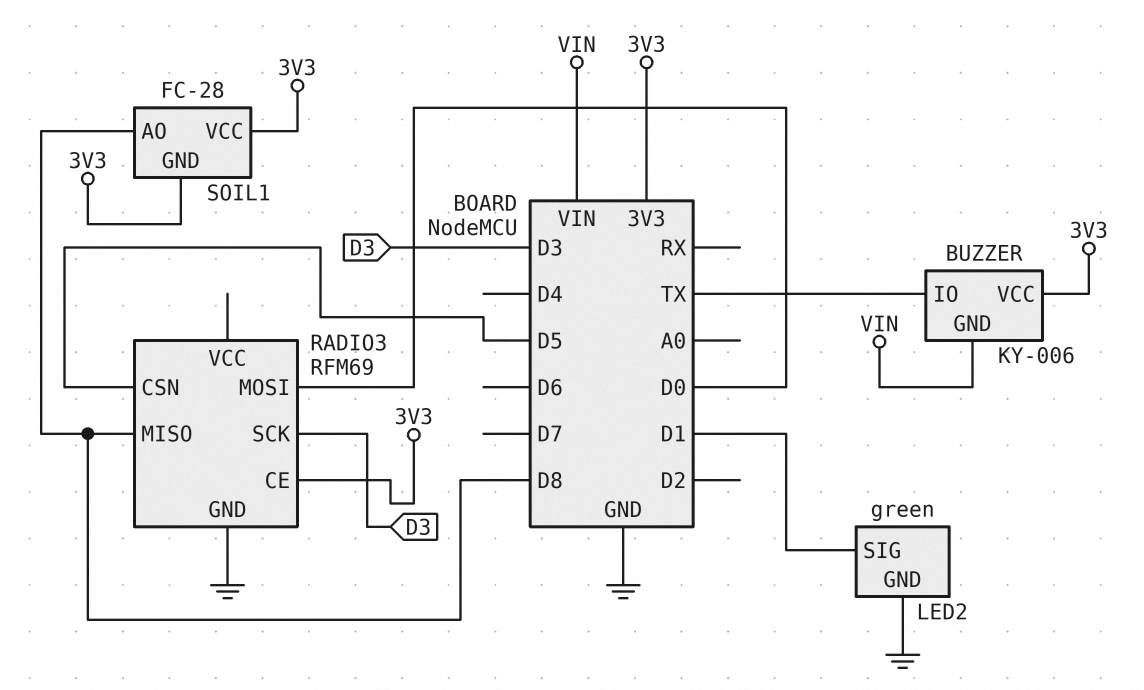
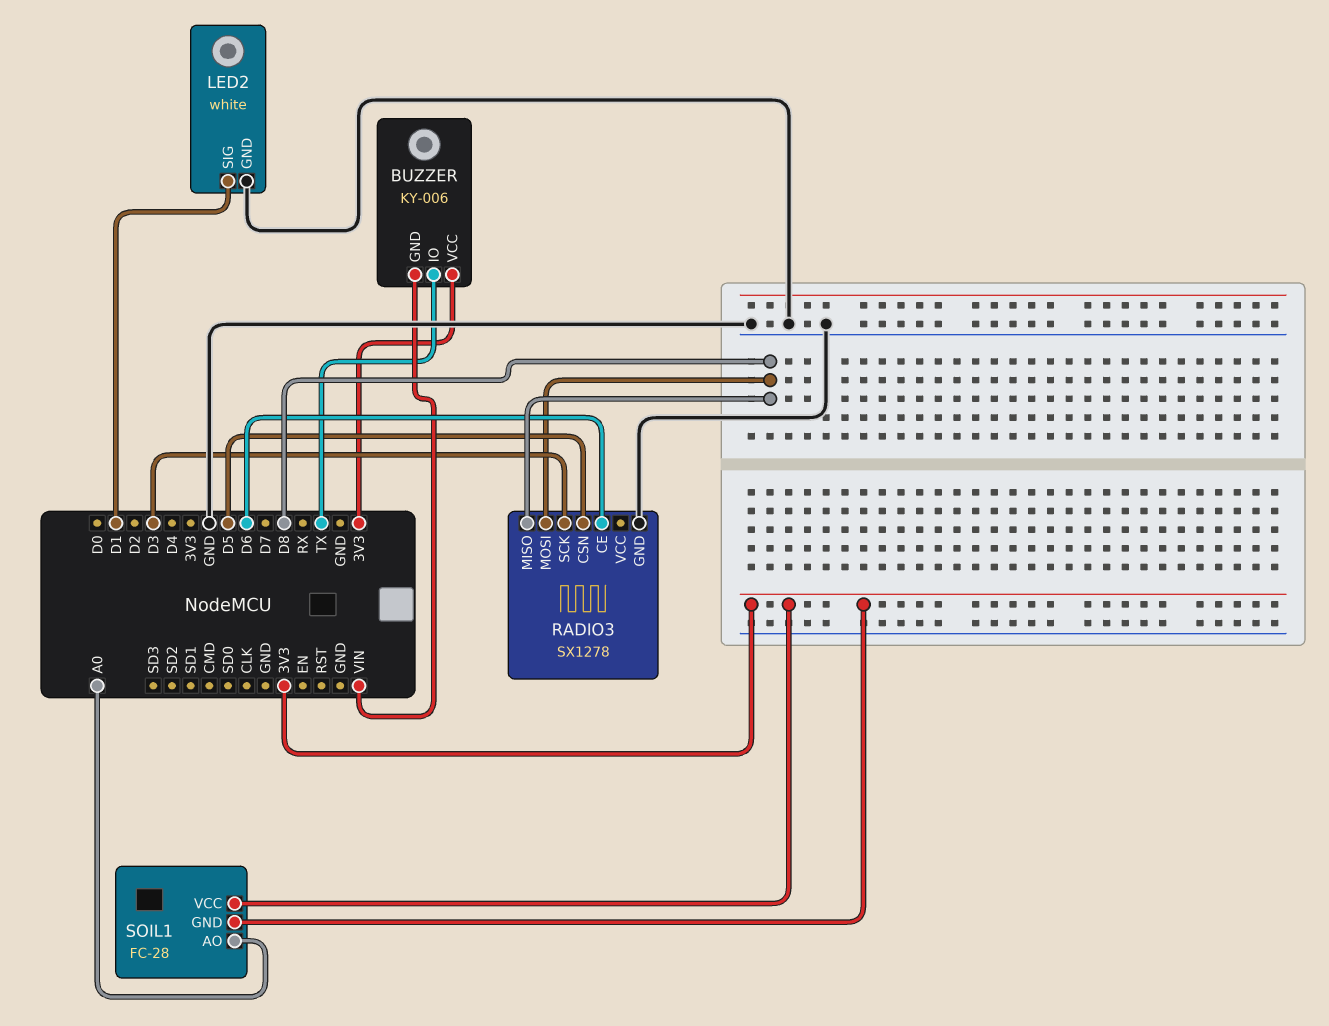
LED2: green -> white
RADIO3: RFM69 -> SX1278
RADIO3 pin CE: 3V3 -> D6
RADIO3 pin MOSI: D0 -> D8
SOIL1 pin AO: D8 -> A0

